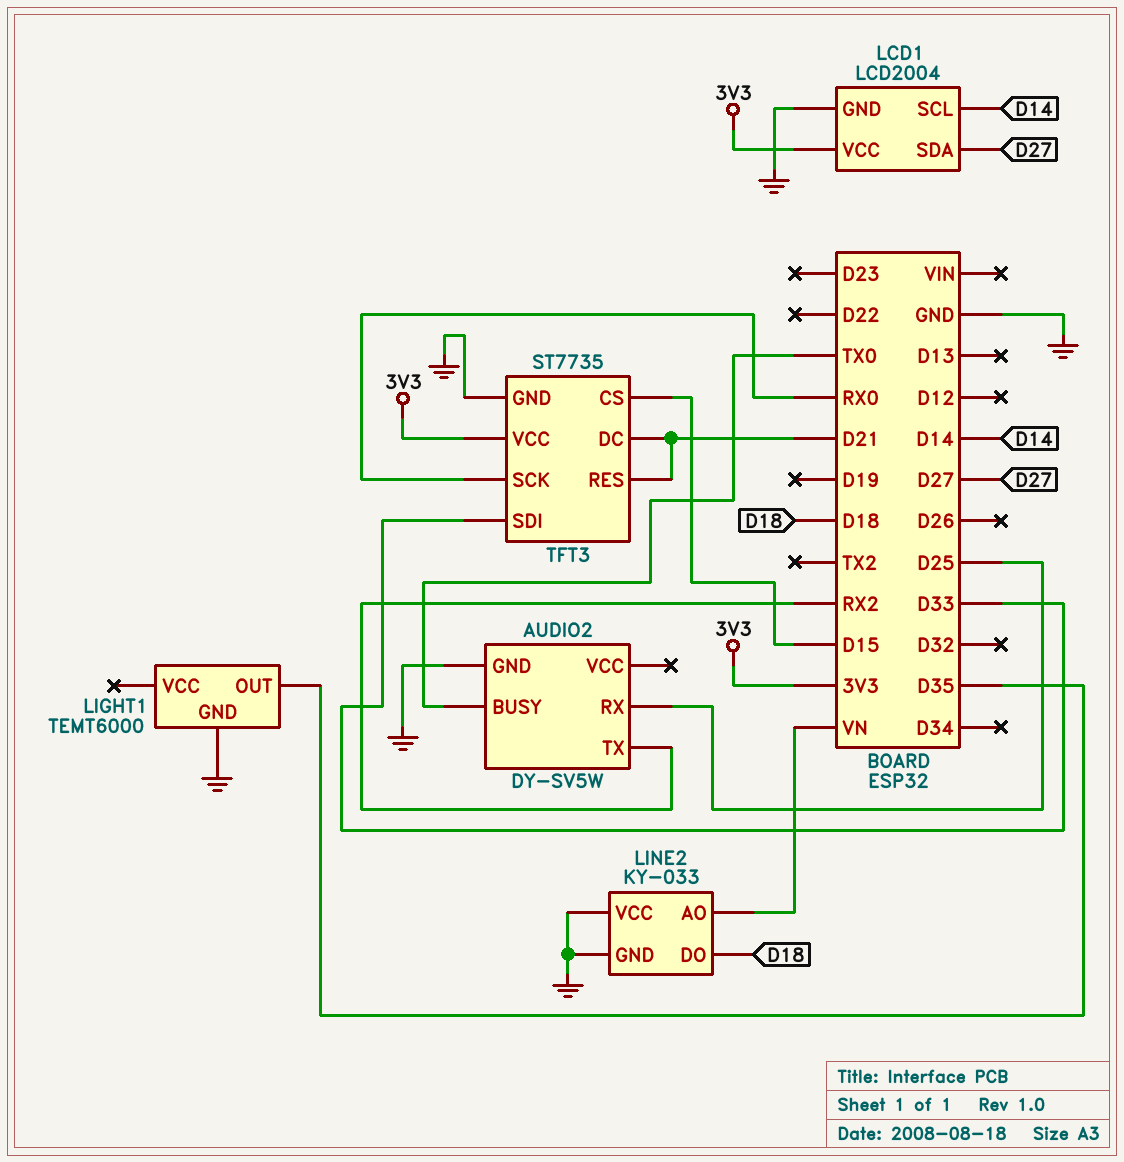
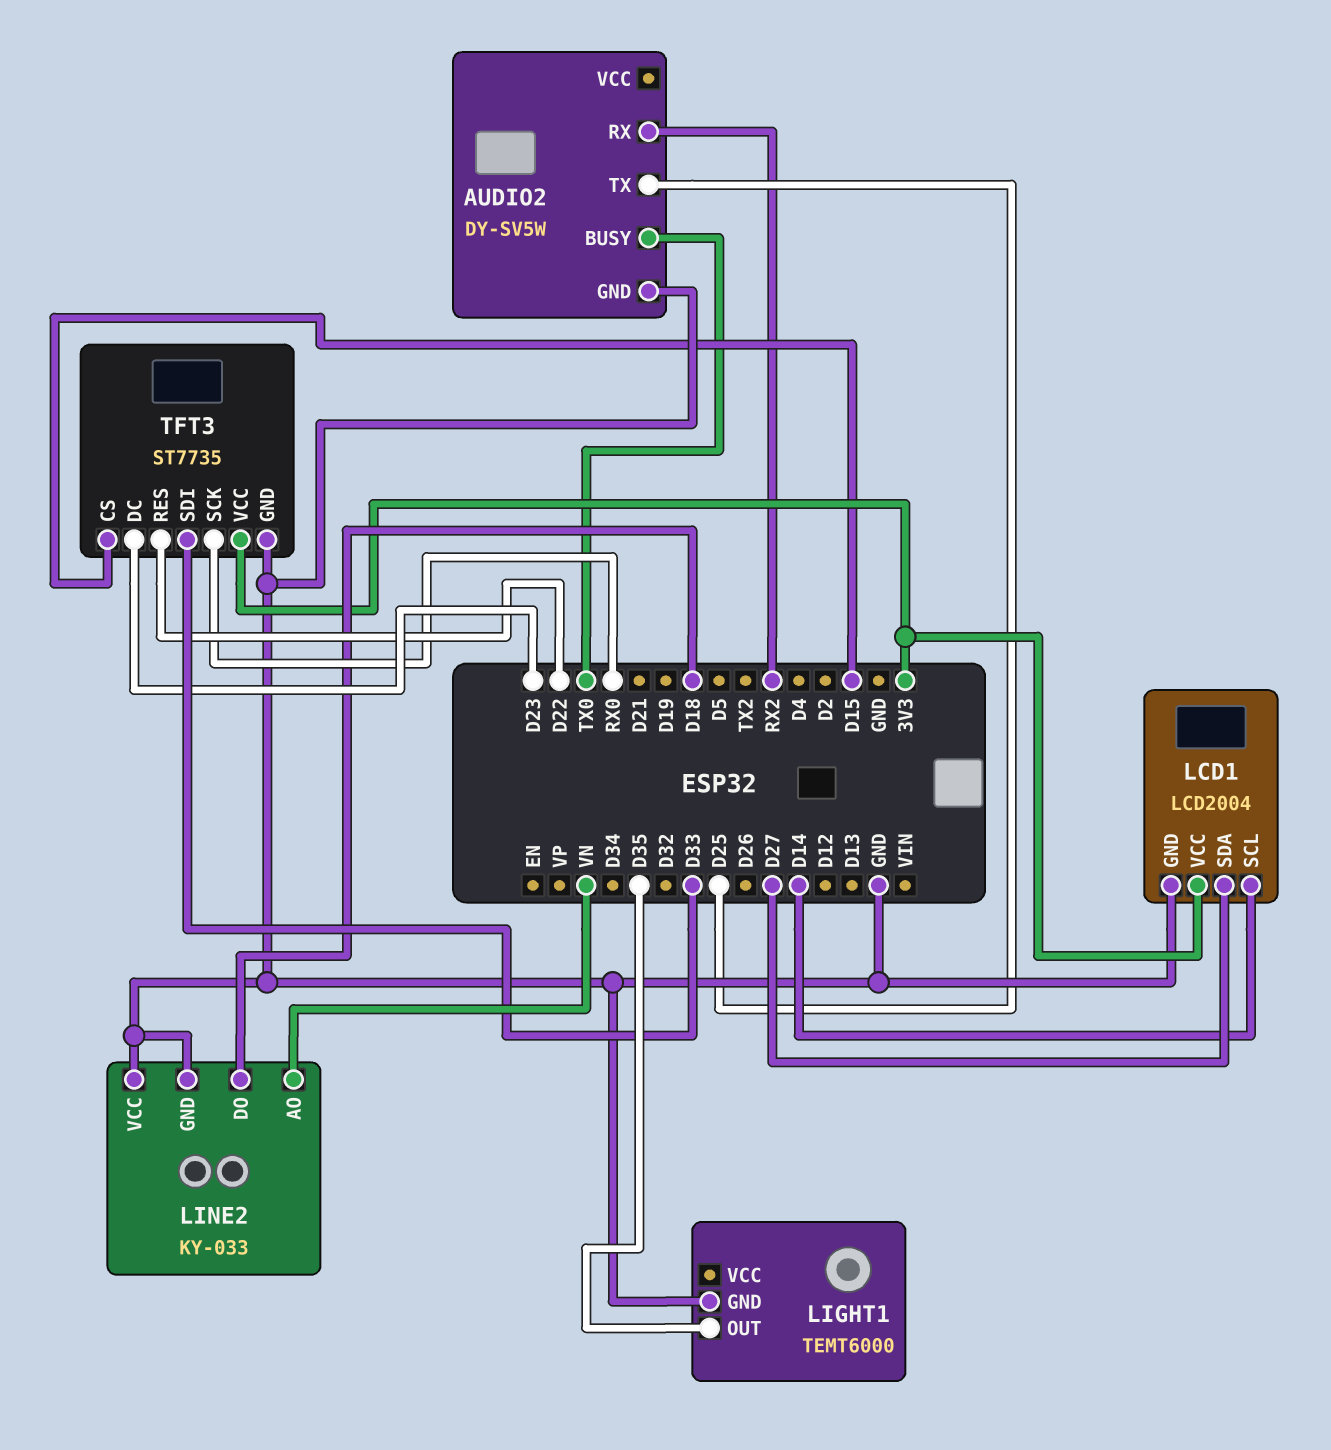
AUDIO2 pin RX: D25 -> RX2
AUDIO2 pin TX: RX2 -> D25
TFT3 pin DC: D21 -> D23
TFT3 pin RES: D21 -> D22

